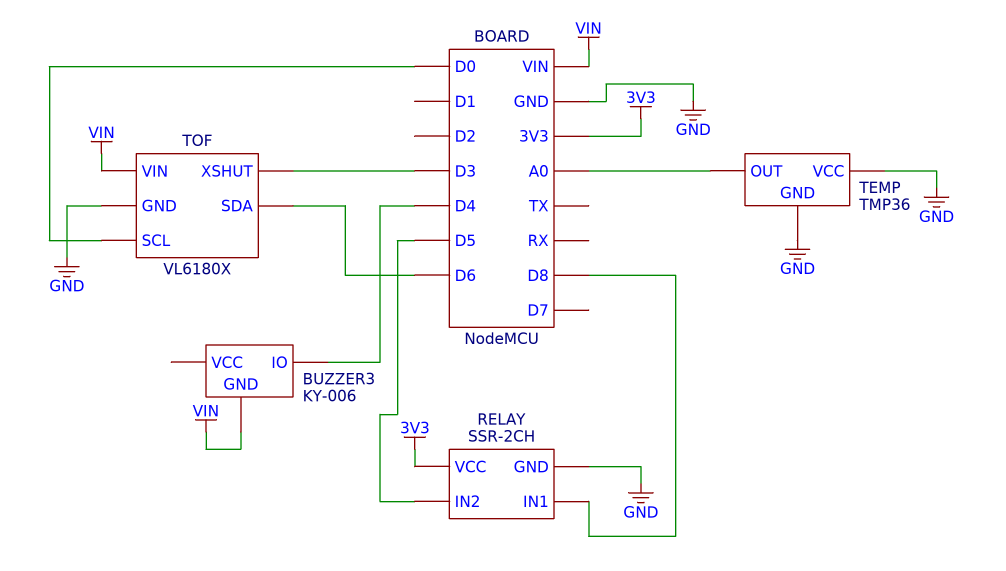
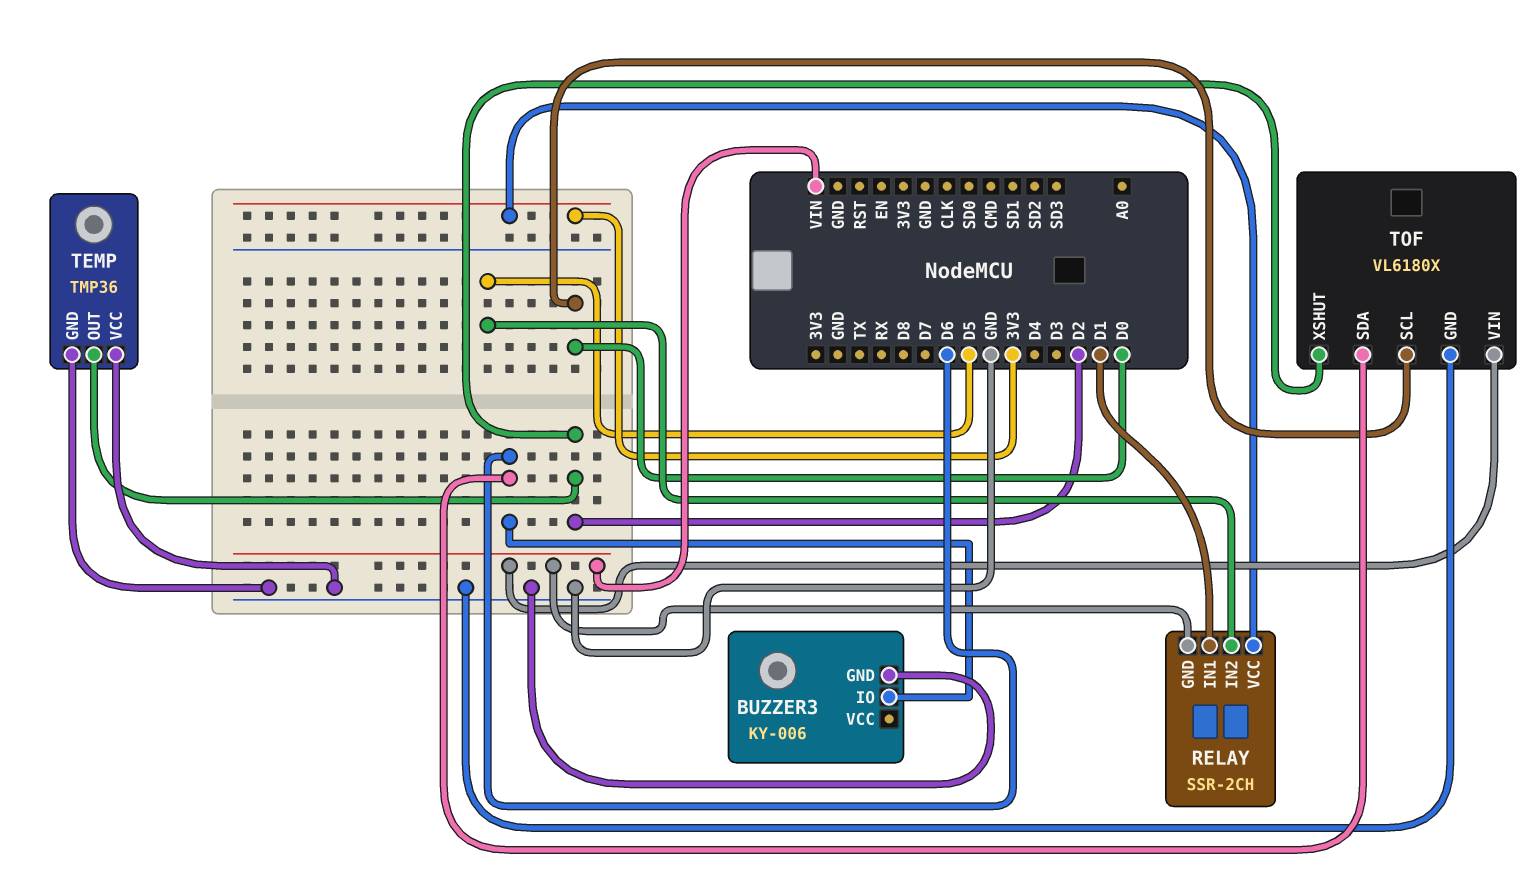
BUZZER3 pin GND: VIN -> GND
BUZZER3 pin IO: D4 -> D6
RELAY pin GND: GND -> VIN
RELAY pin IN1: D8 -> D1
TEMP pin OUT: A0 -> D2
TOF pin XSHUT: D3 -> D2

